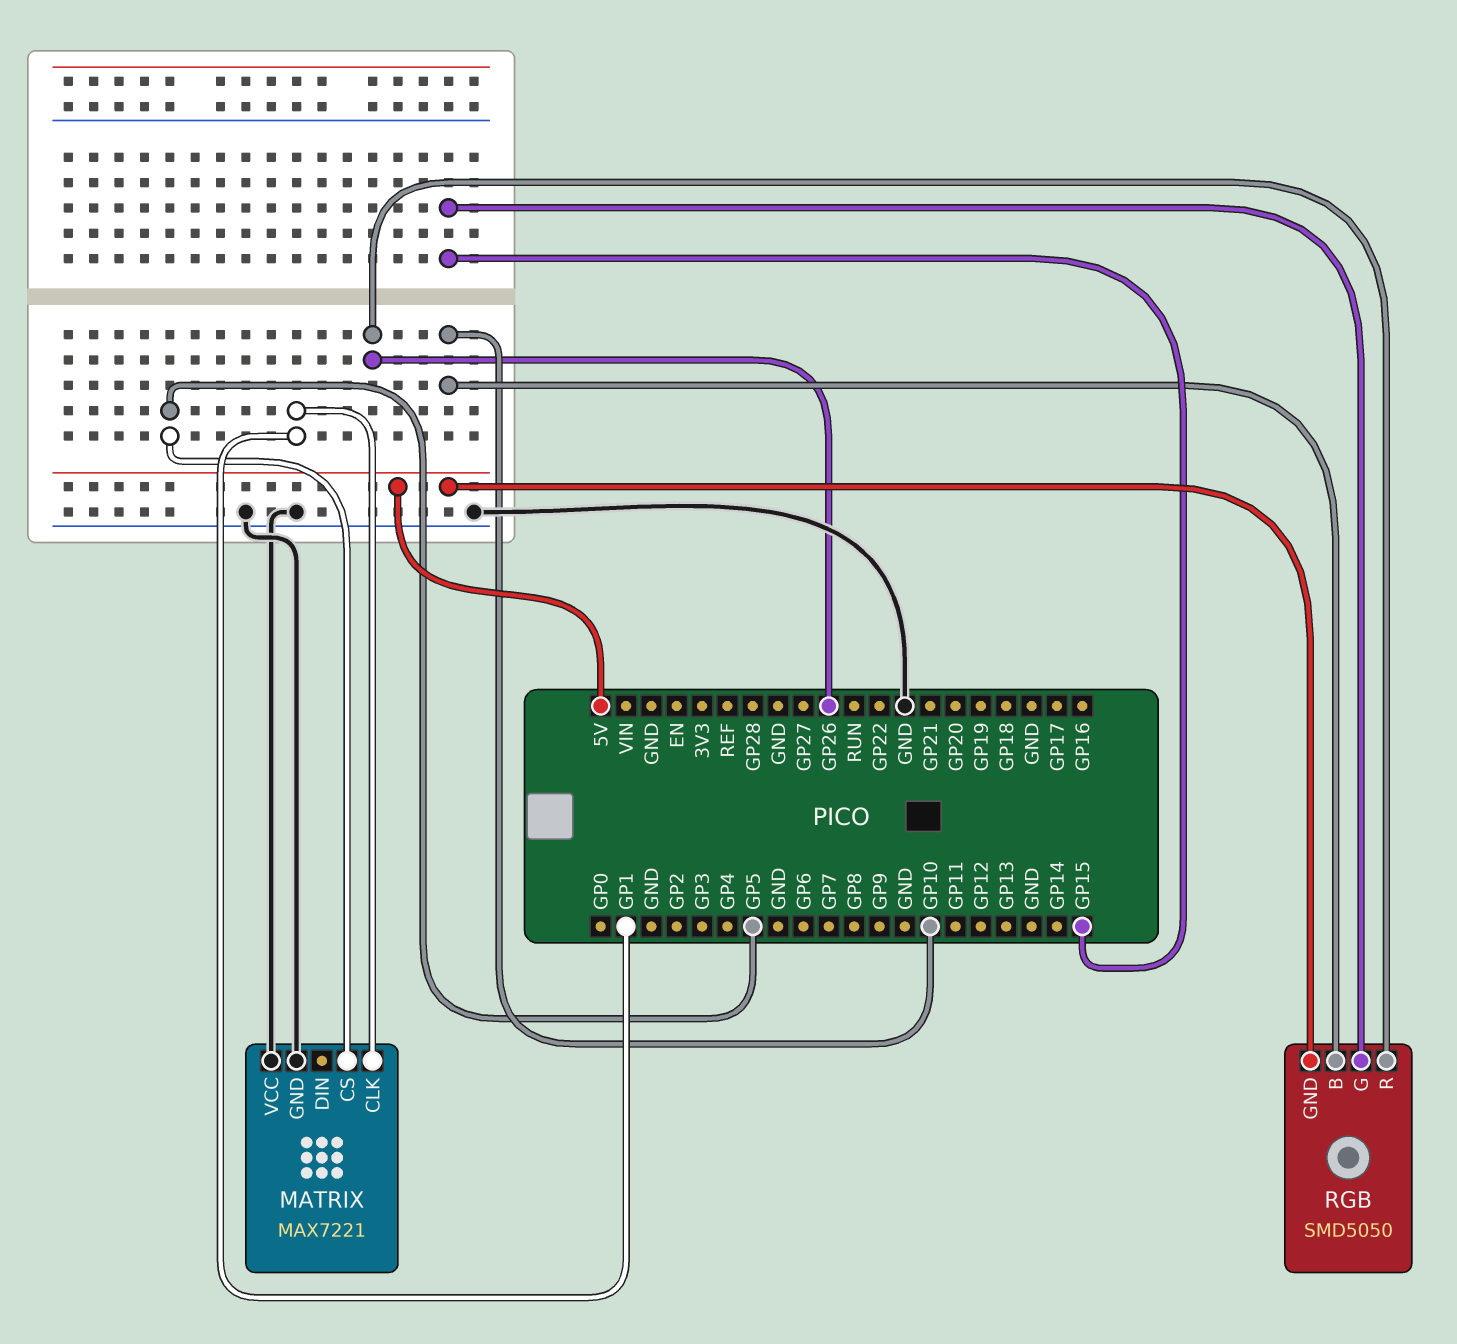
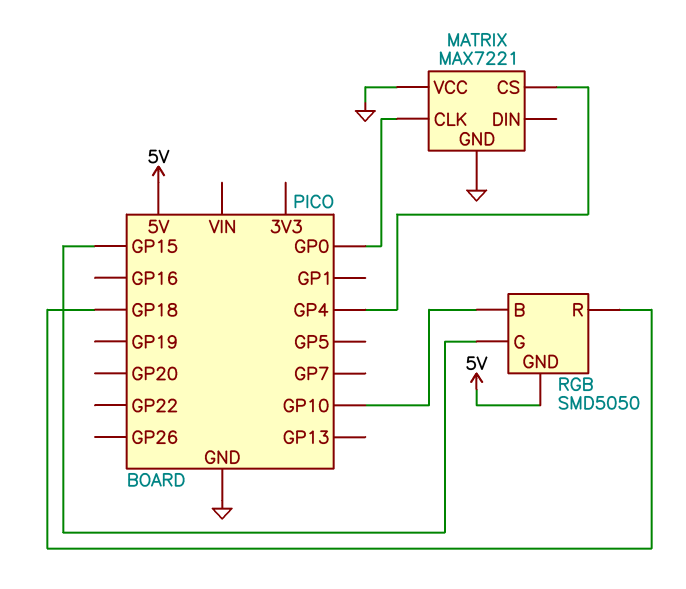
MATRIX pin CLK: GP1 -> GP0
MATRIX pin CS: GP5 -> GP4
RGB pin R: GP26 -> GP18

